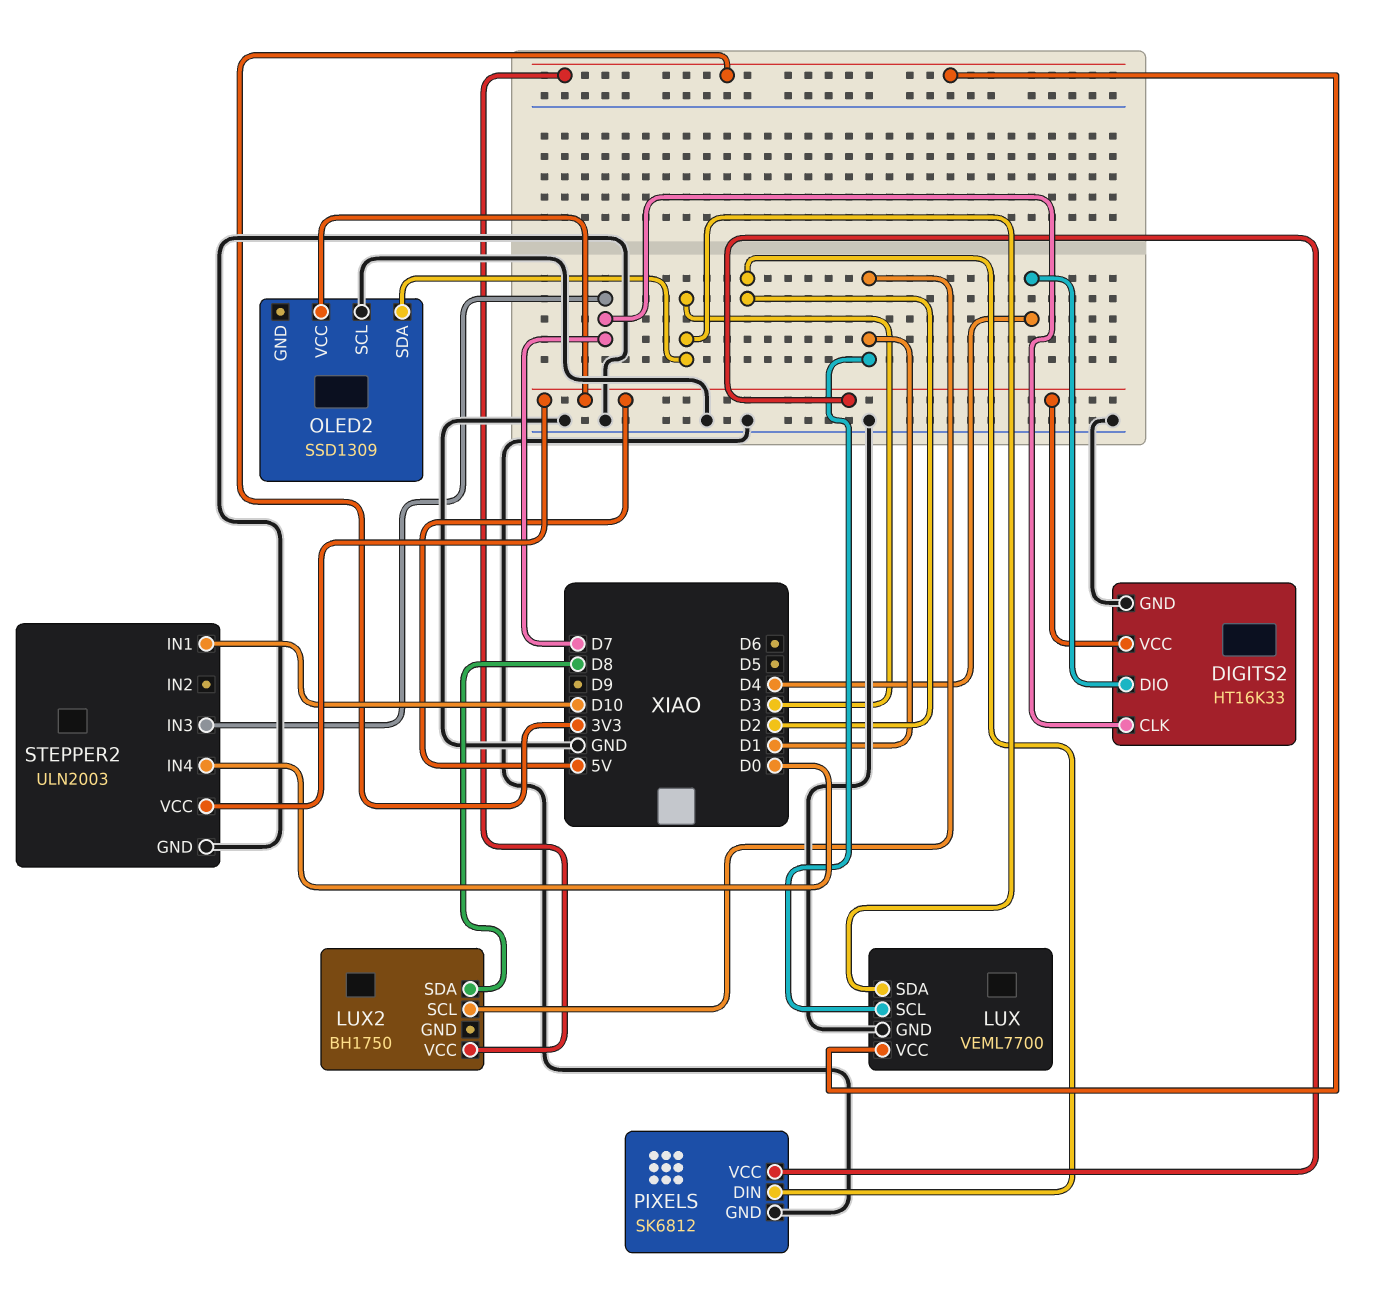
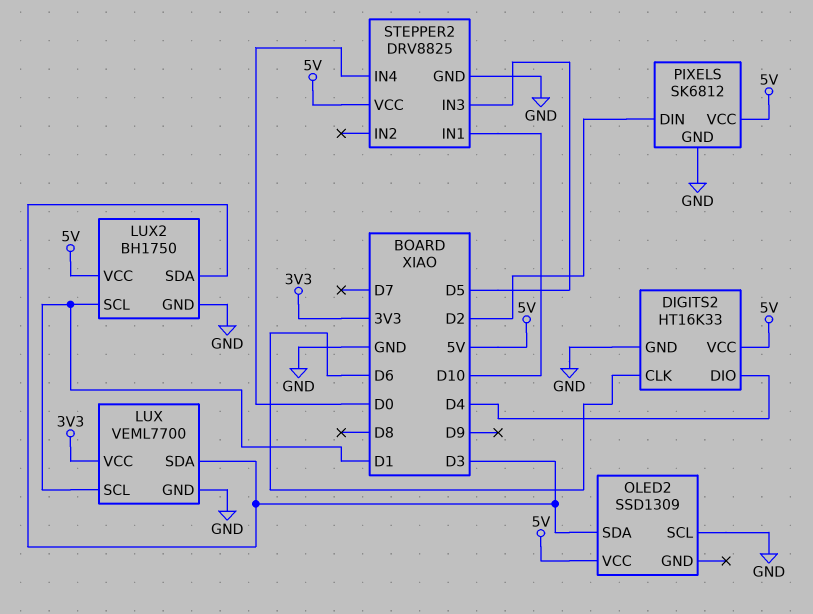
DIGITS2 pin CLK: D7 -> D6
LUX2 pin GND: none -> GND
LUX2 pin SDA: D8 -> D3
LUX2 pin VCC: 3V3 -> 5V
STEPPER2: ULN2003 -> DRV8825
STEPPER2 pin IN3: D7 -> D5

